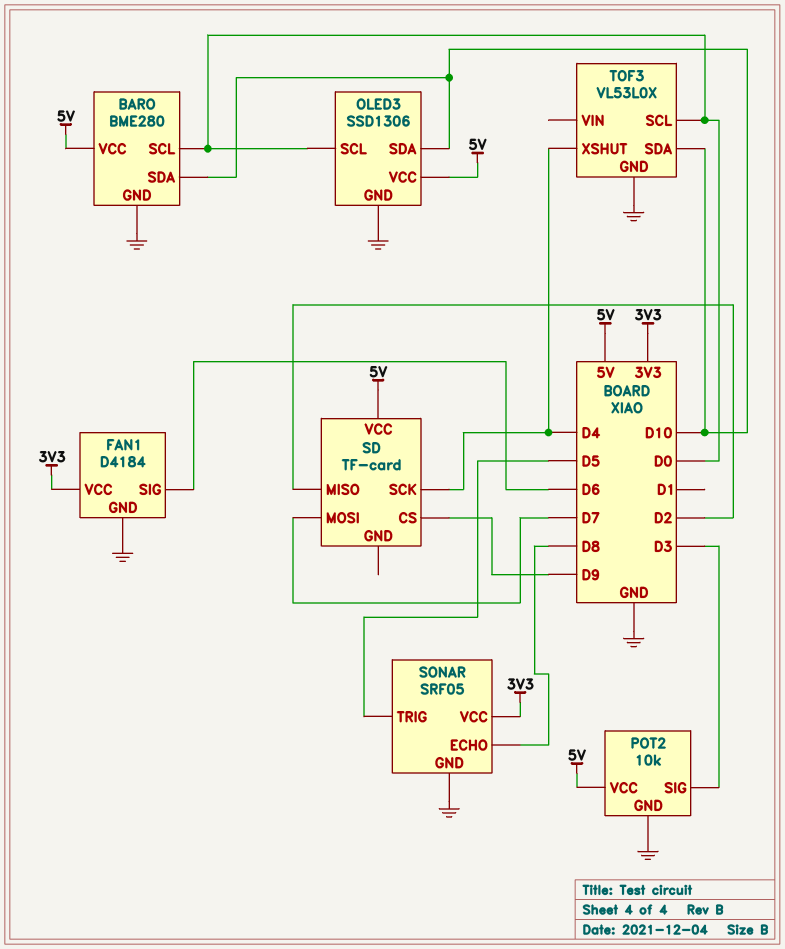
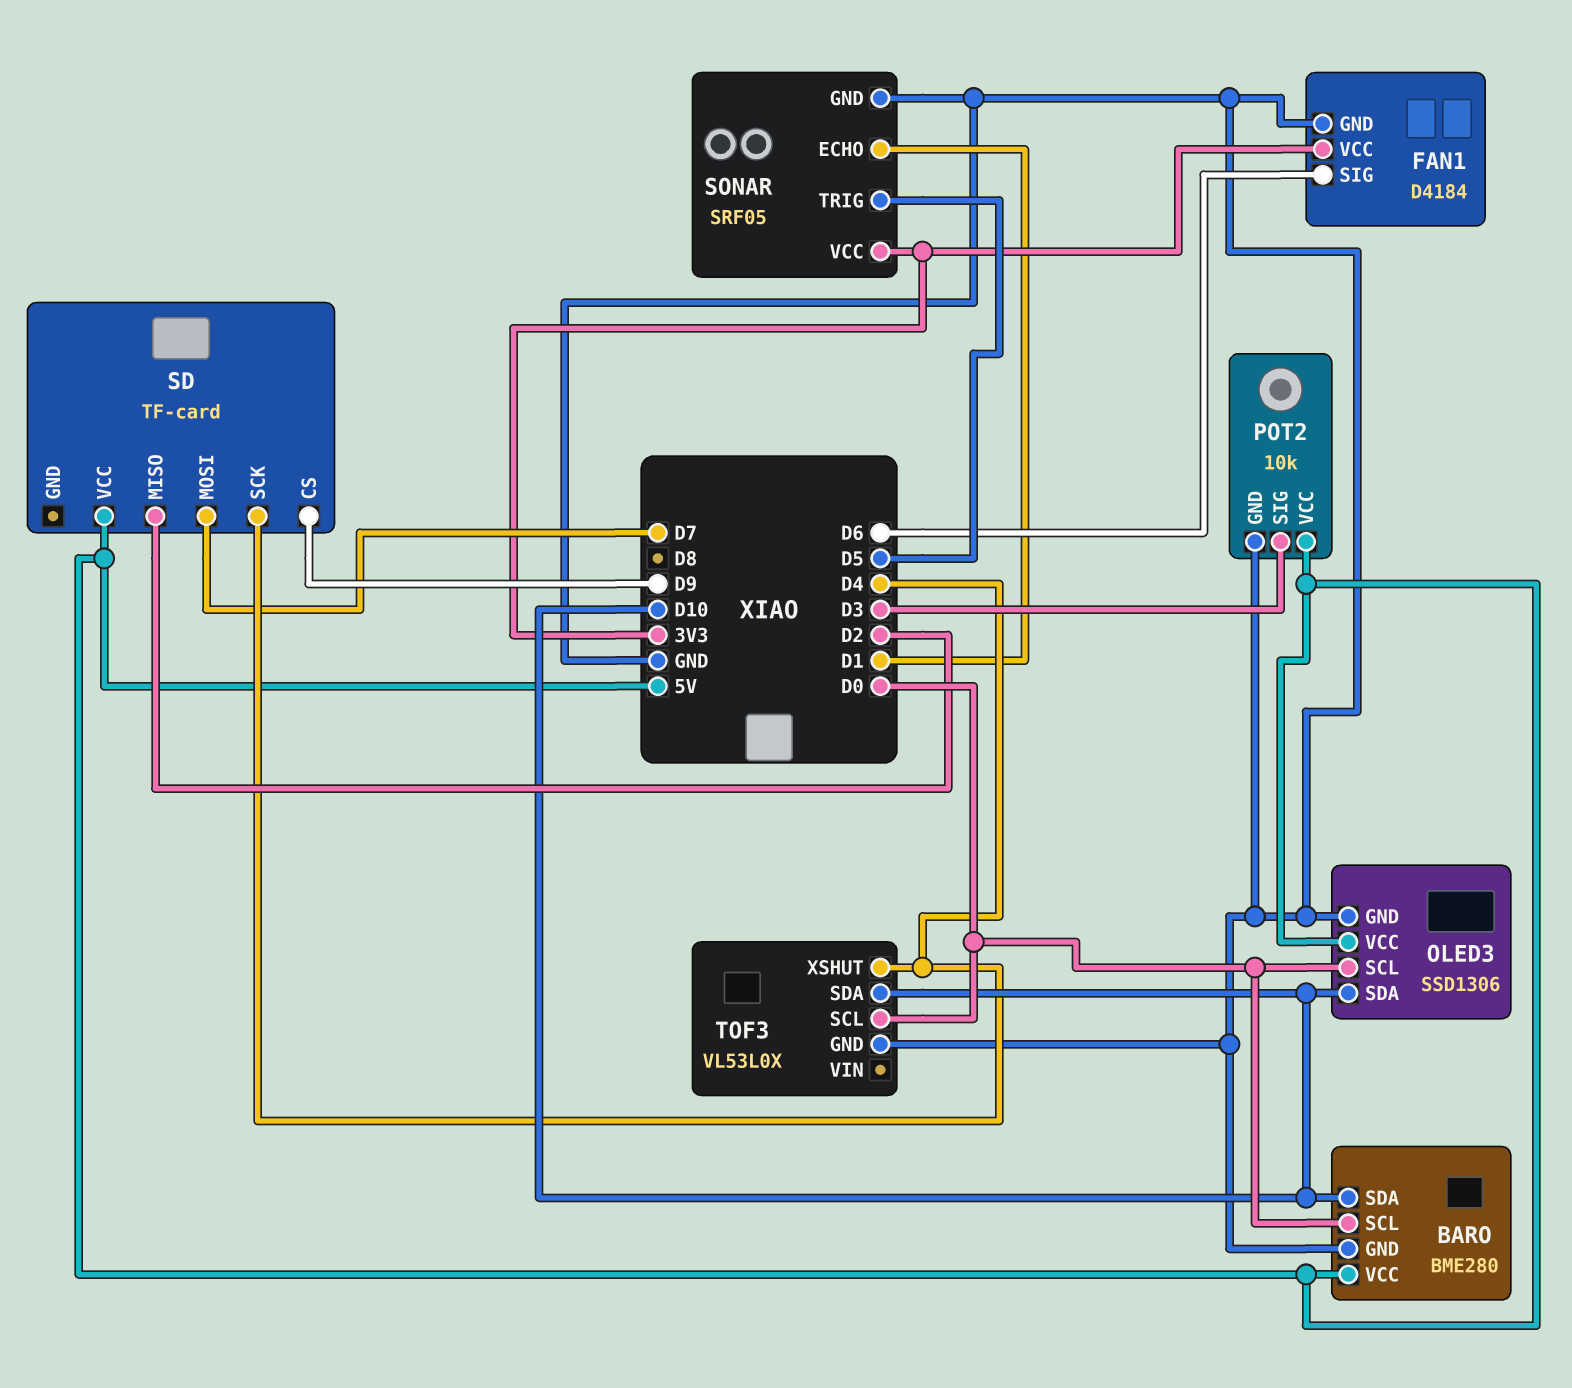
SONAR pin ECHO: D8 -> D1

